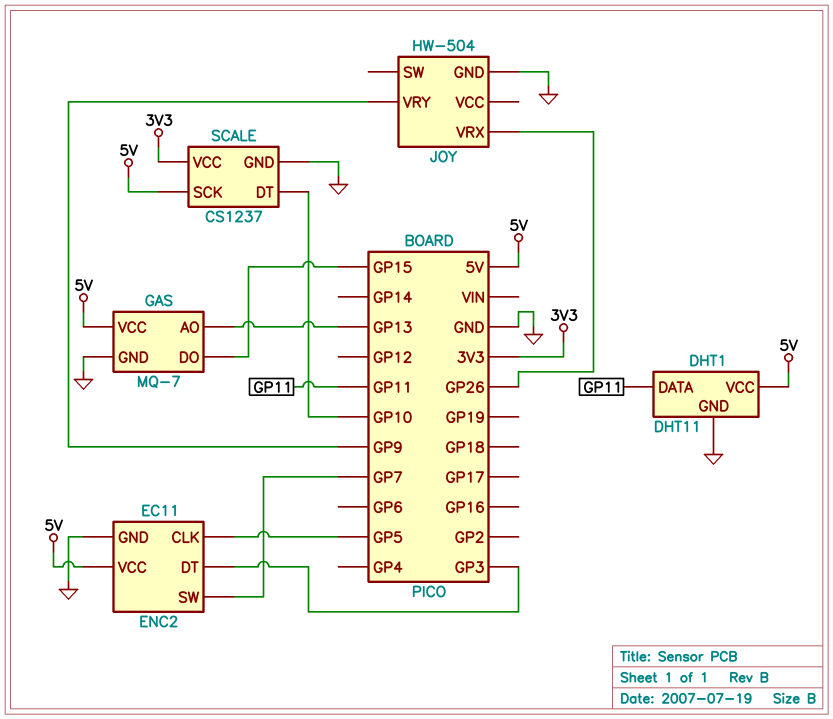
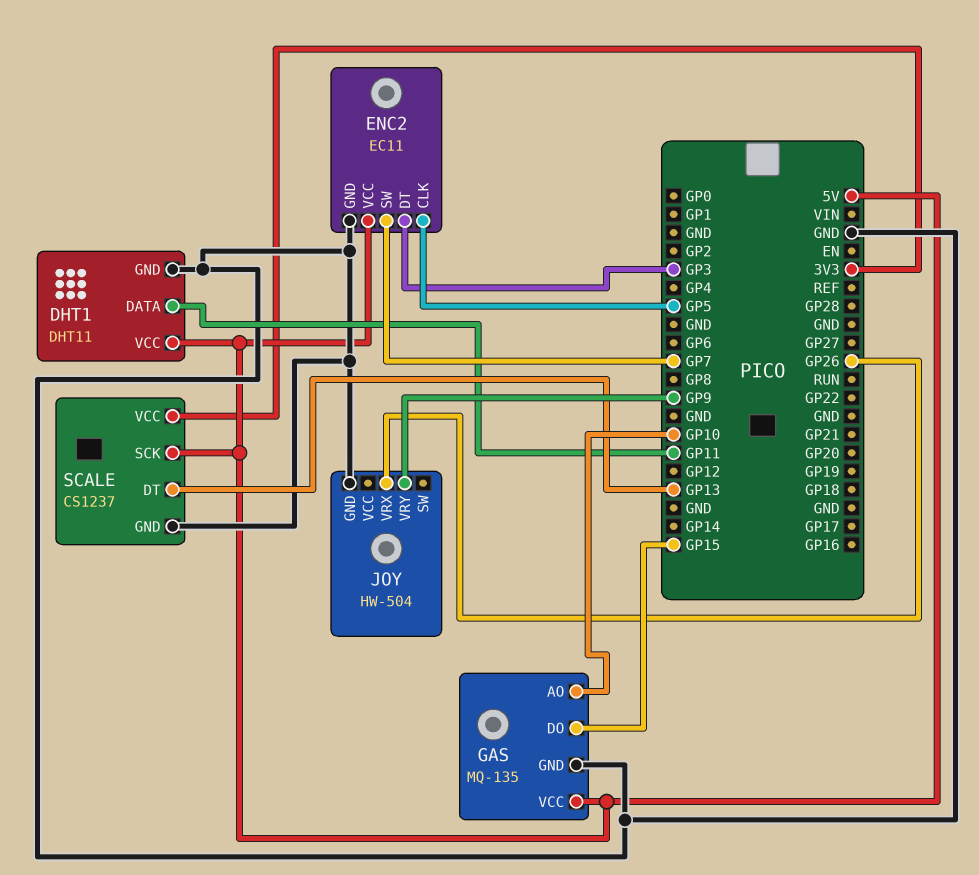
GAS: MQ-7 -> MQ-135
GAS pin AO: GP13 -> GP10
SCALE pin DT: GP10 -> GP13

